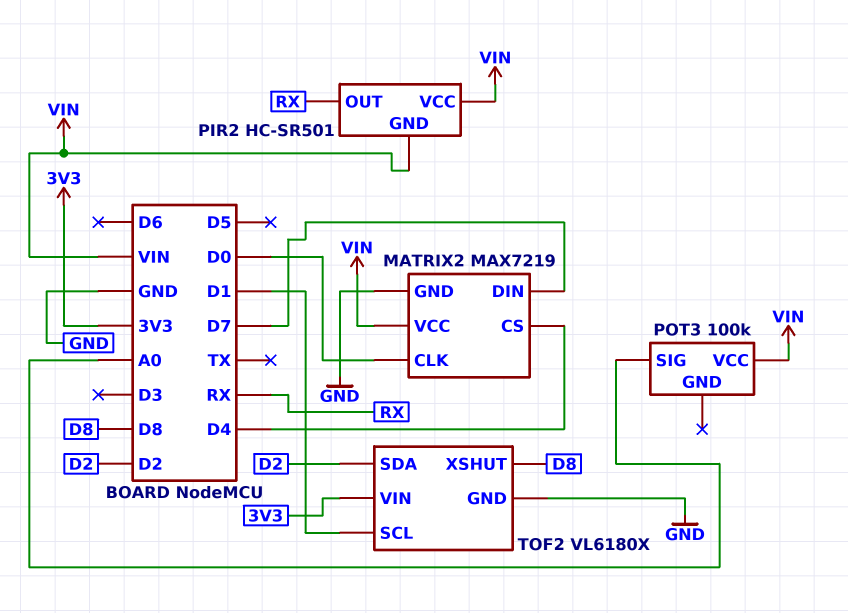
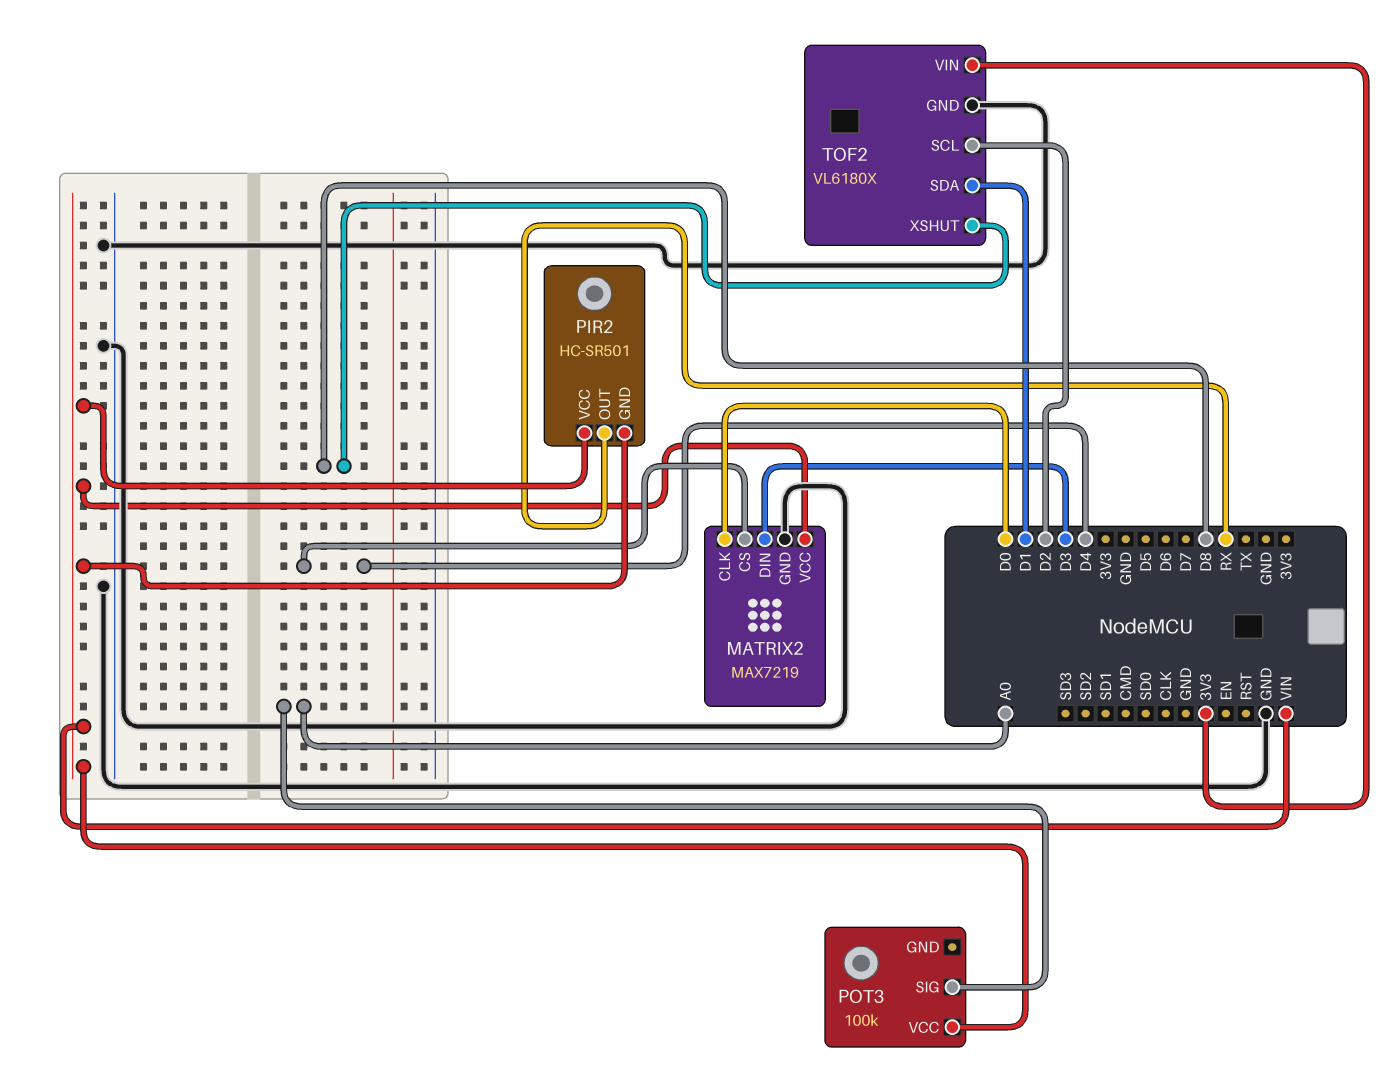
MATRIX2 pin DIN: D7 -> D3
TOF2 pin SCL: D1 -> D2
TOF2 pin SDA: D2 -> D1

